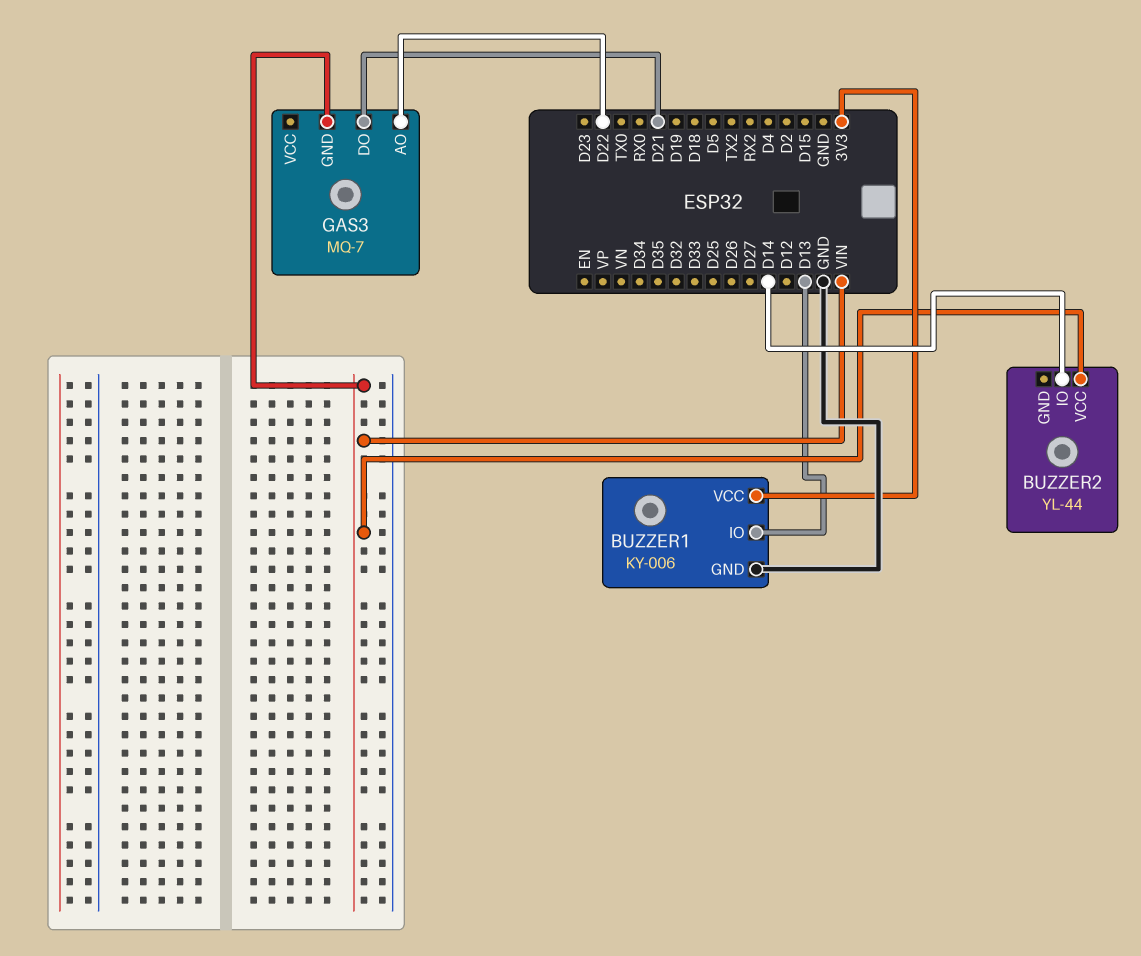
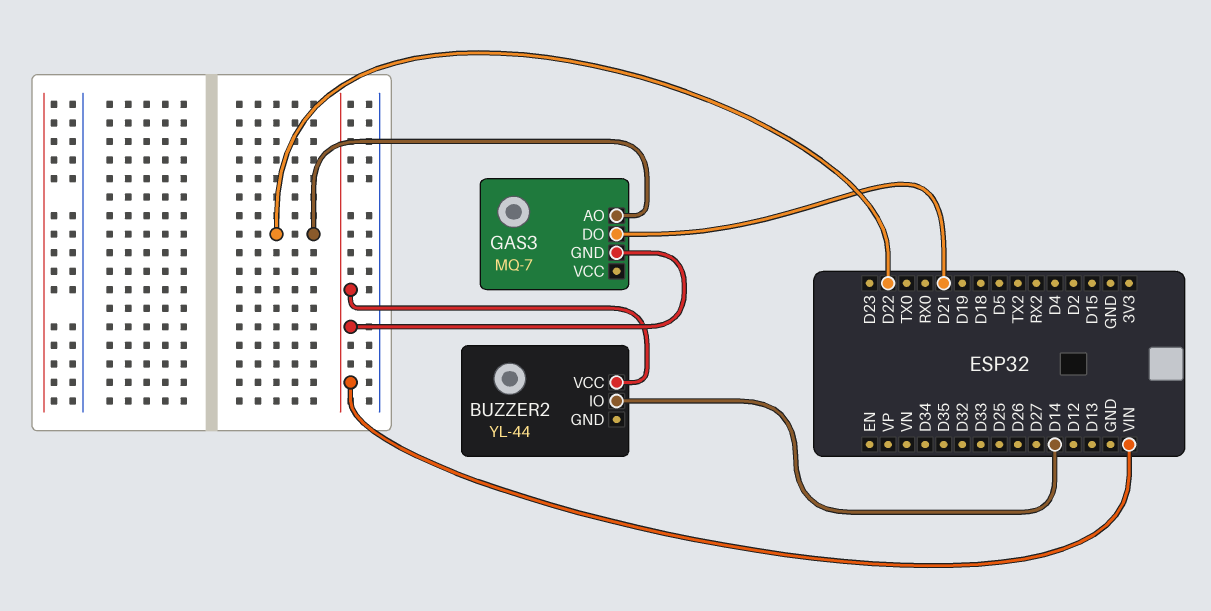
BUZZER1: KY-006 -> none
BUZZER1 pin GND: GND -> none
BUZZER1 pin IO: D13 -> none
BUZZER1 pin VCC: 3V3 -> none

